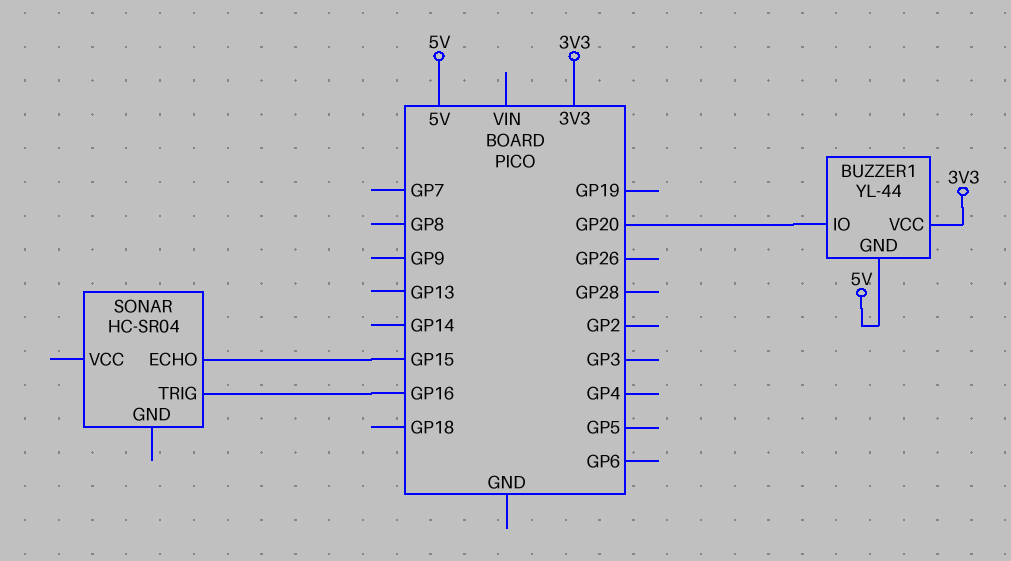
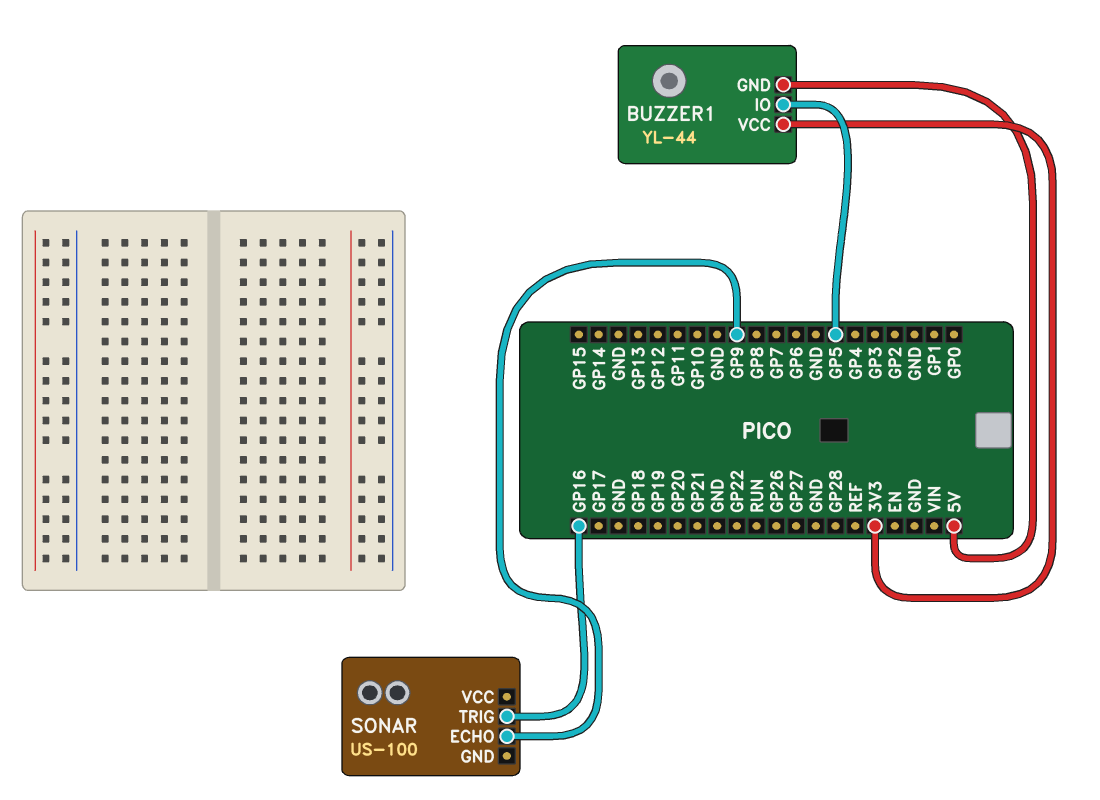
BUZZER1 pin IO: GP20 -> GP5
SONAR: HC-SR04 -> US-100
SONAR pin ECHO: GP15 -> GP9

